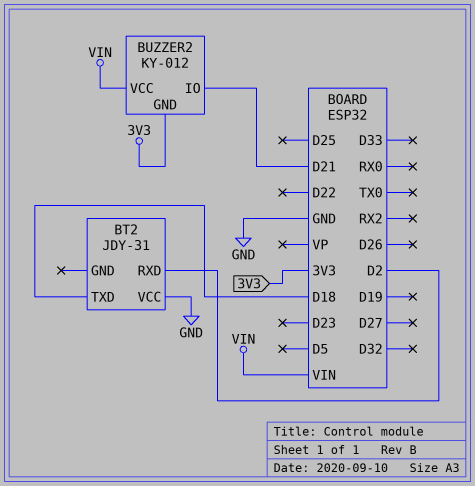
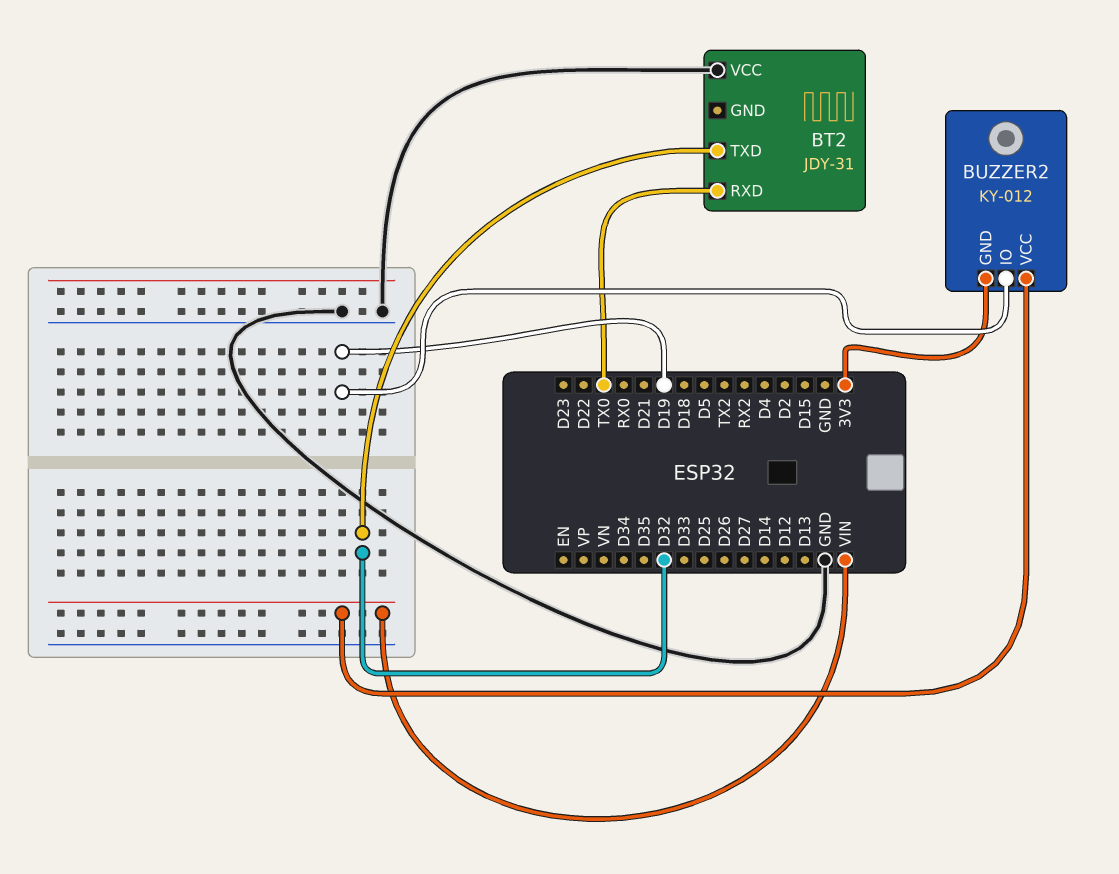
BT2 pin RXD: D2 -> TX0
BT2 pin TXD: D18 -> D32
BUZZER2 pin IO: D21 -> D19

